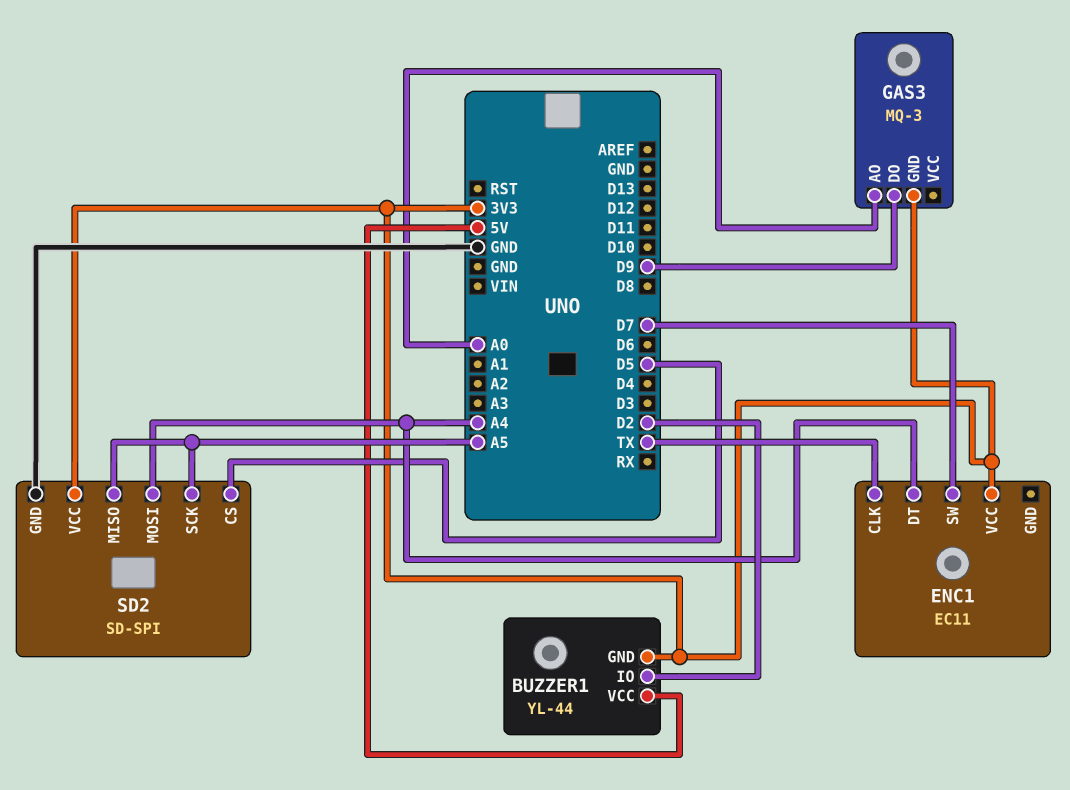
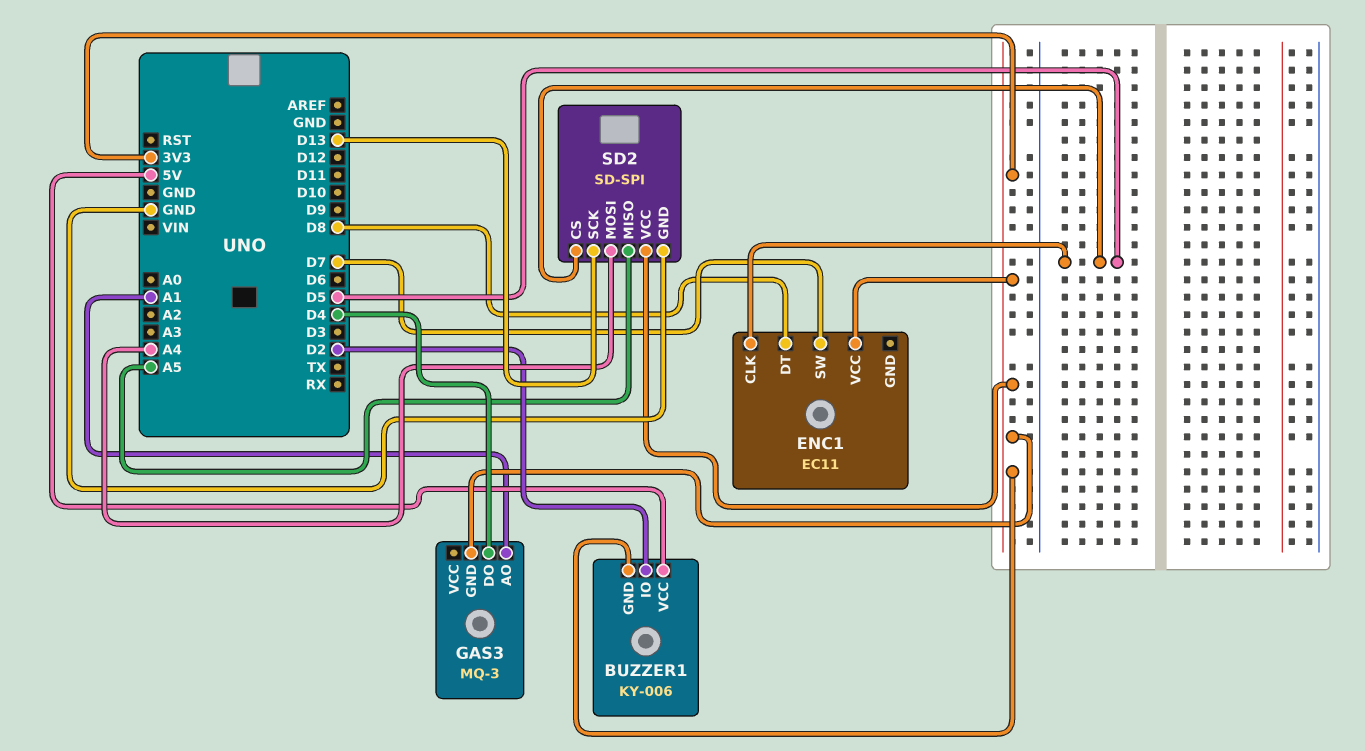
BUZZER1: YL-44 -> KY-006
ENC1 pin CLK: TX -> D5
ENC1 pin DT: A4 -> D8
GAS3 pin AO: A0 -> A1
GAS3 pin DO: D9 -> D4
SD2 pin SCK: A5 -> D13

